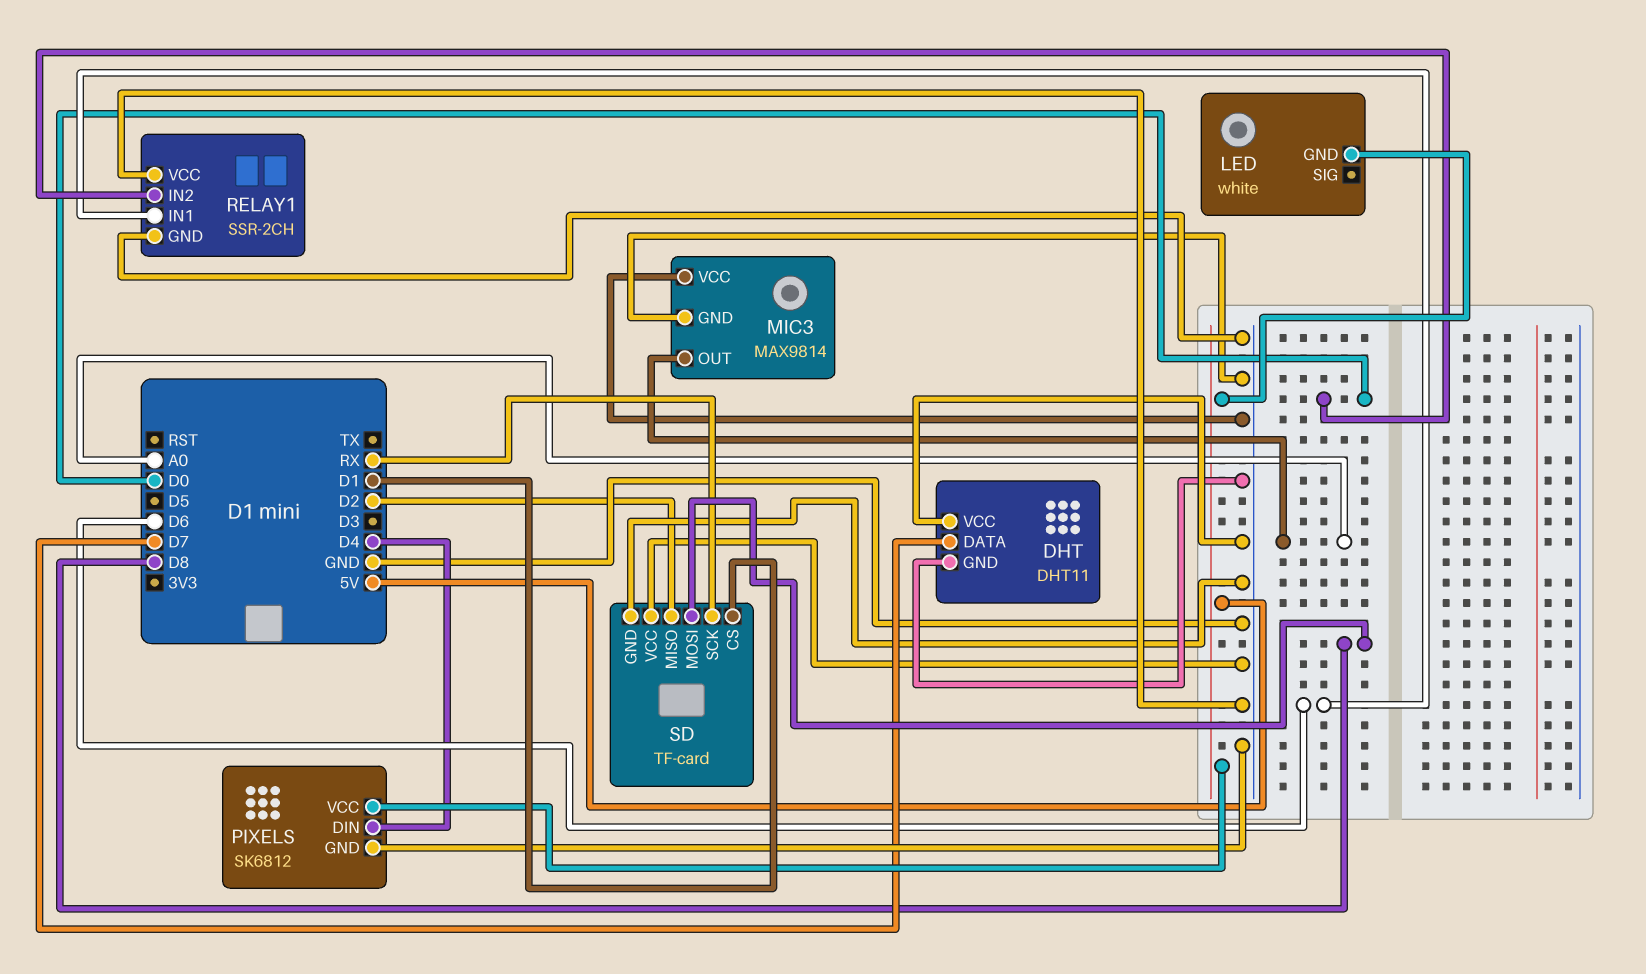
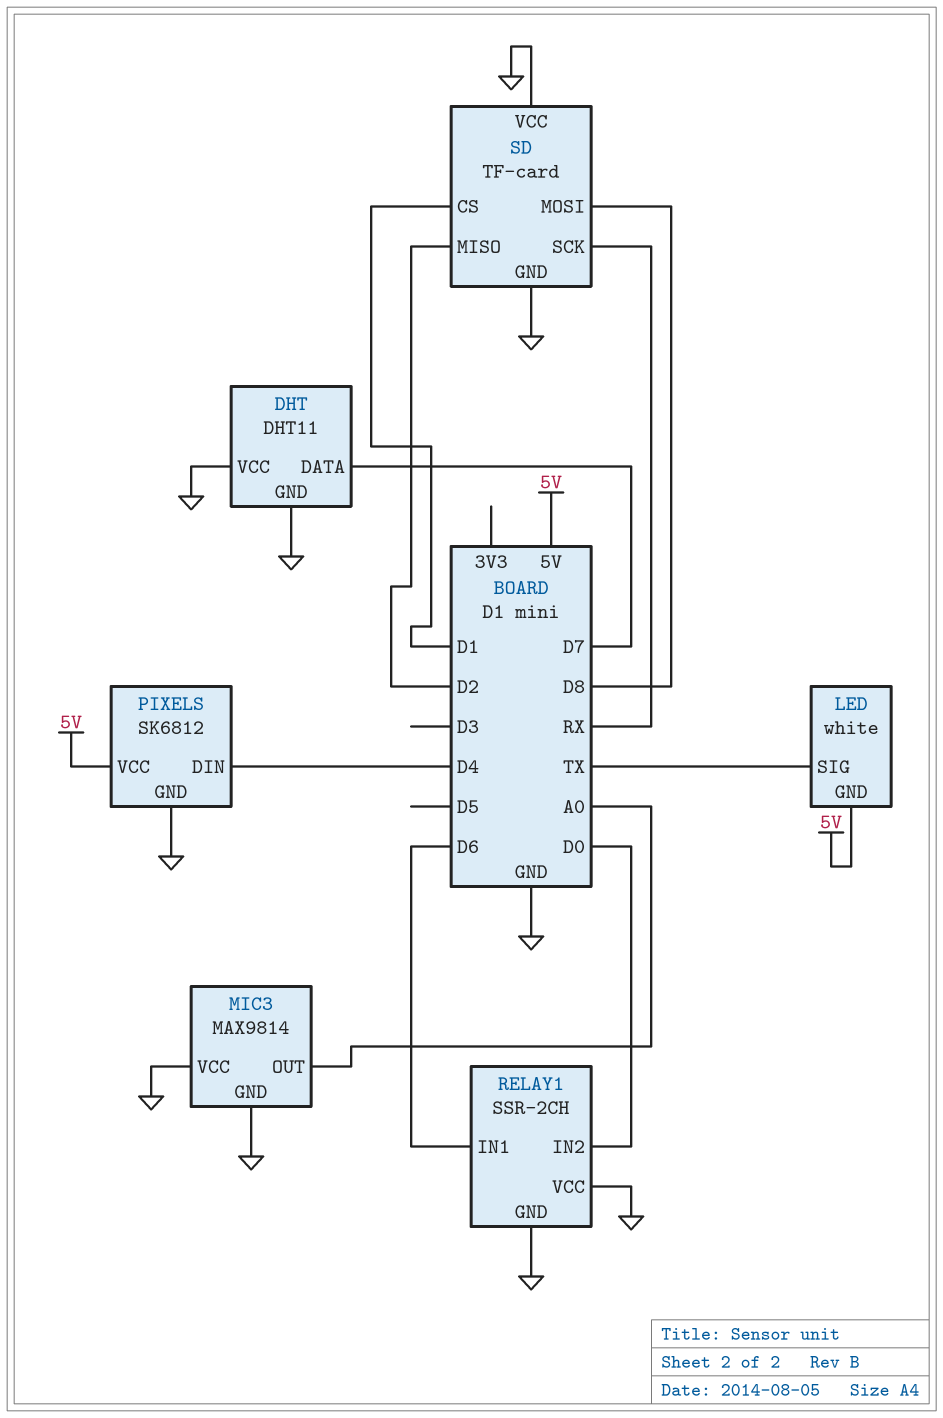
LED pin SIG: none -> TX

